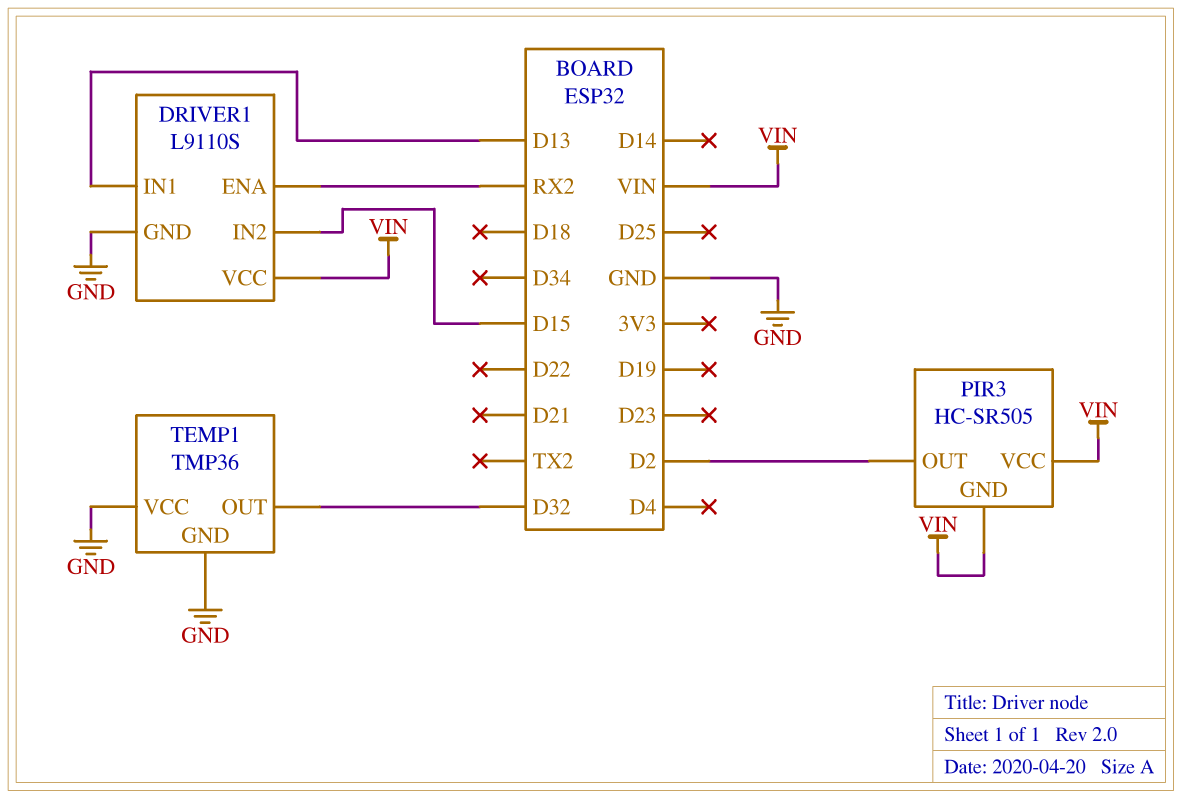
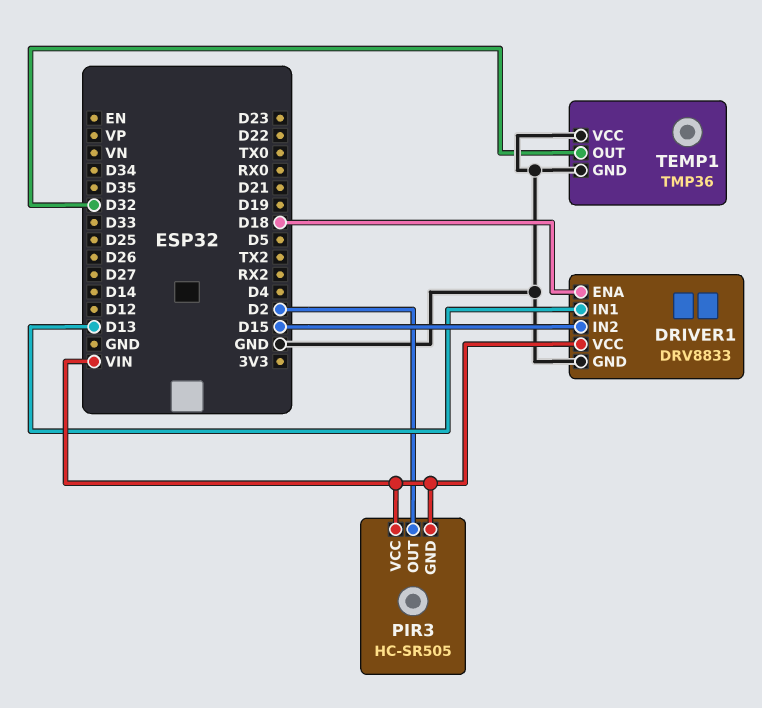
DRIVER1: L9110S -> DRV8833
DRIVER1 pin ENA: RX2 -> D18

